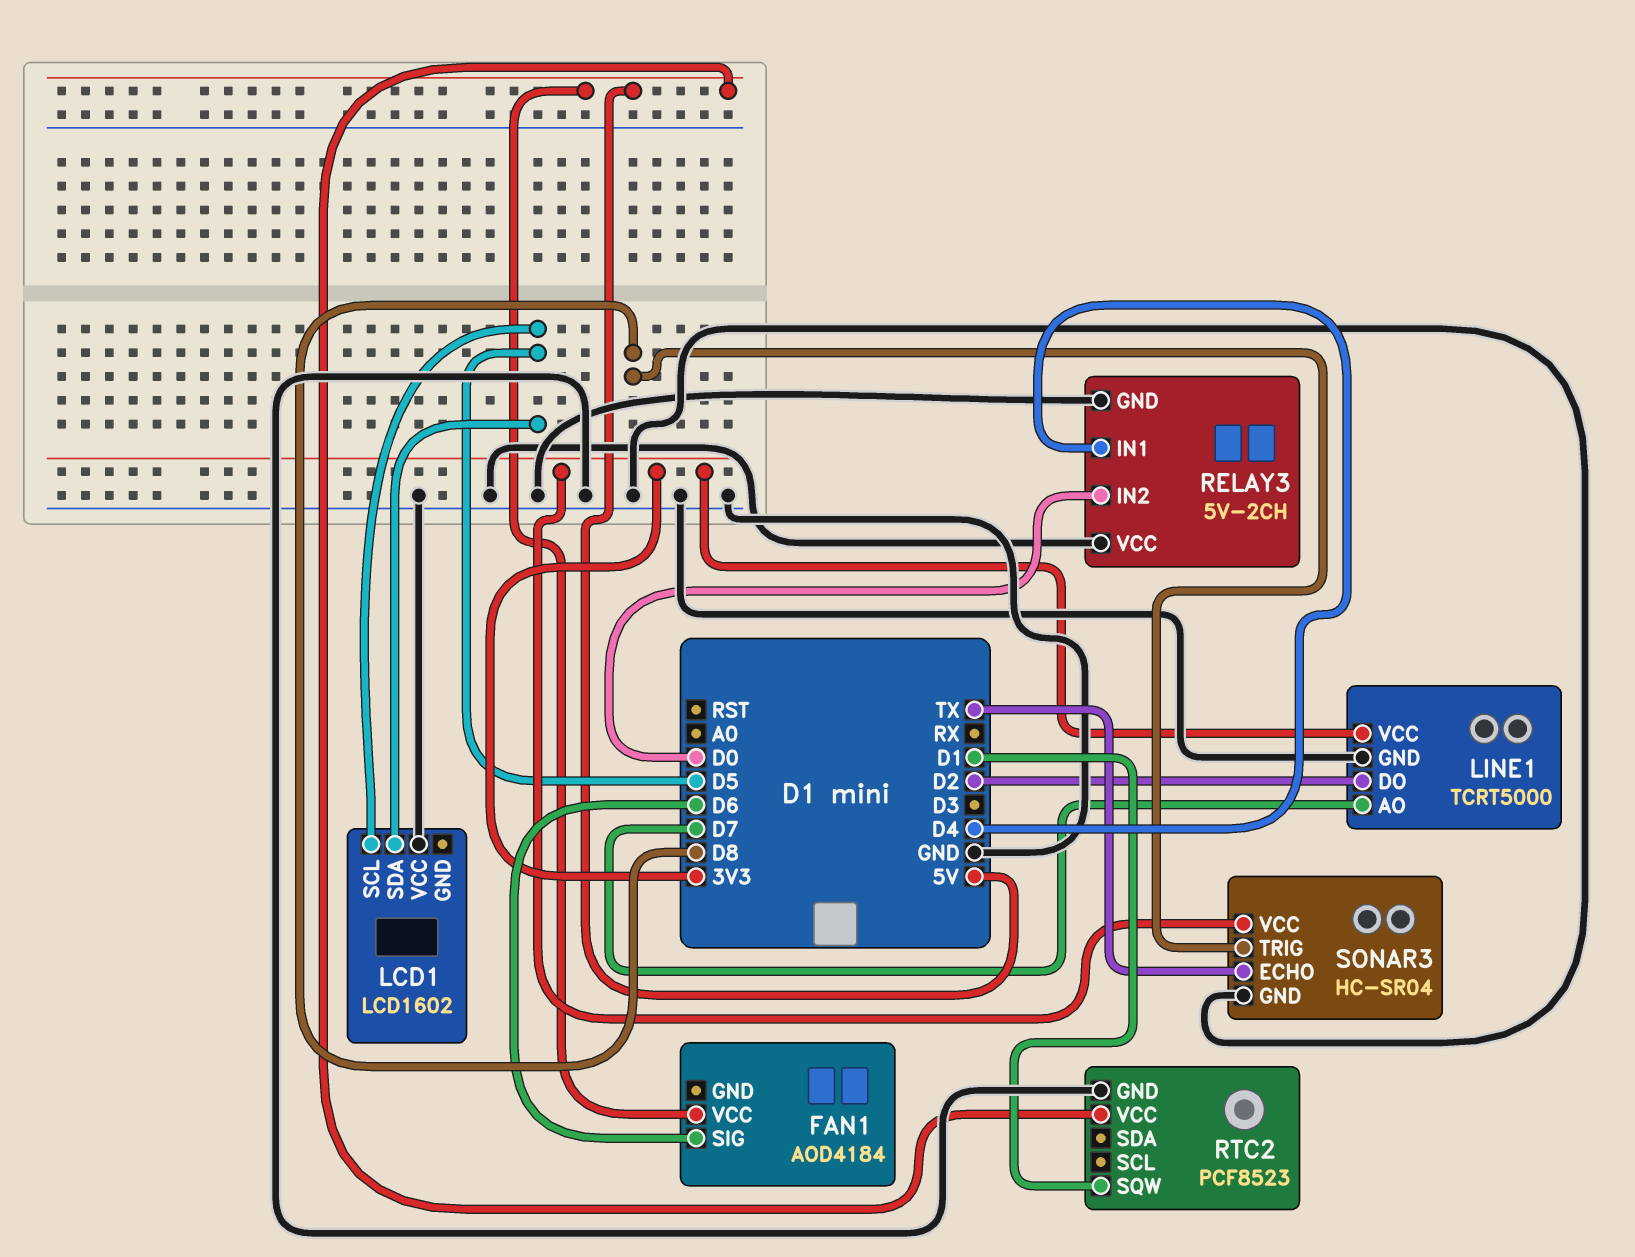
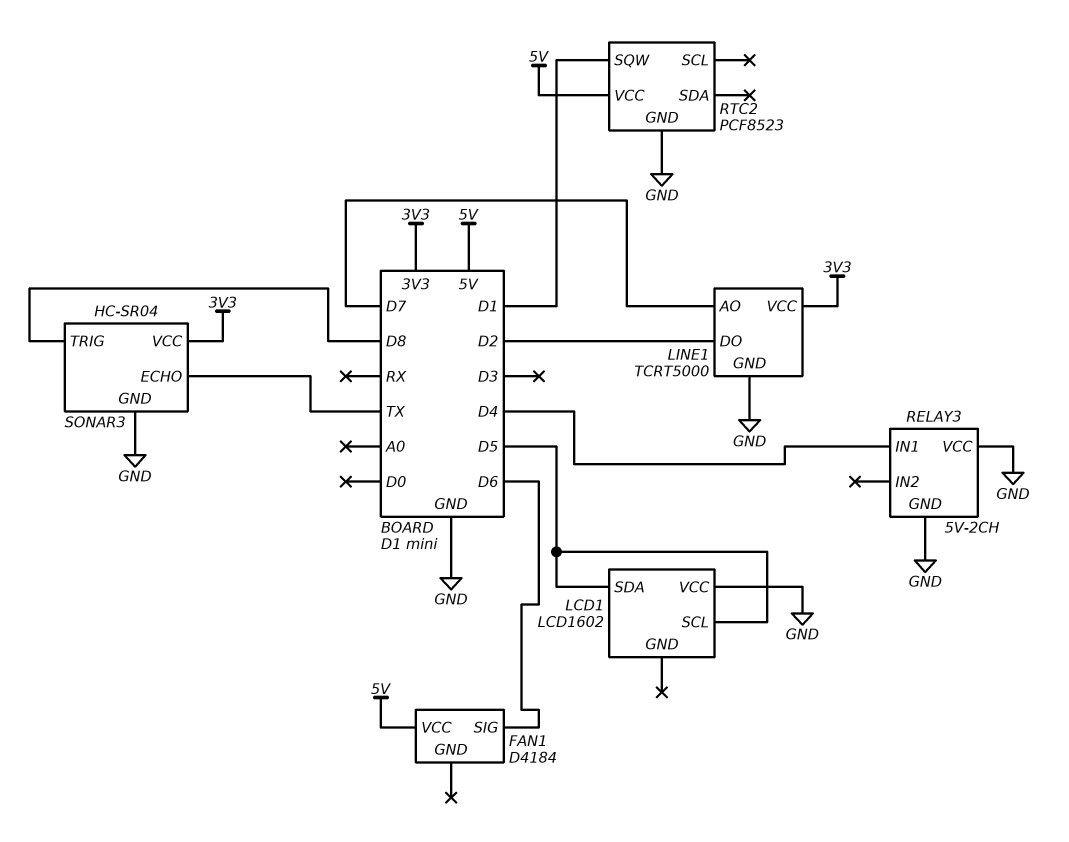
FAN1: AOD4184 -> D4184
RELAY3 pin IN2: D0 -> none

